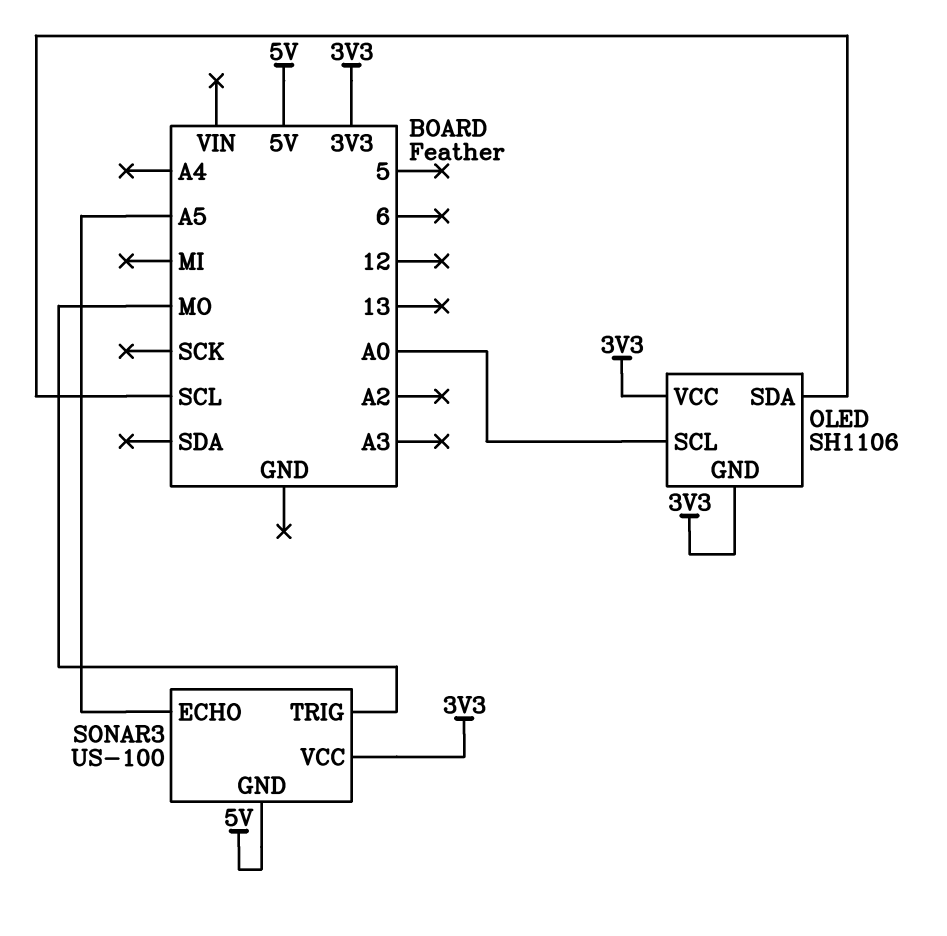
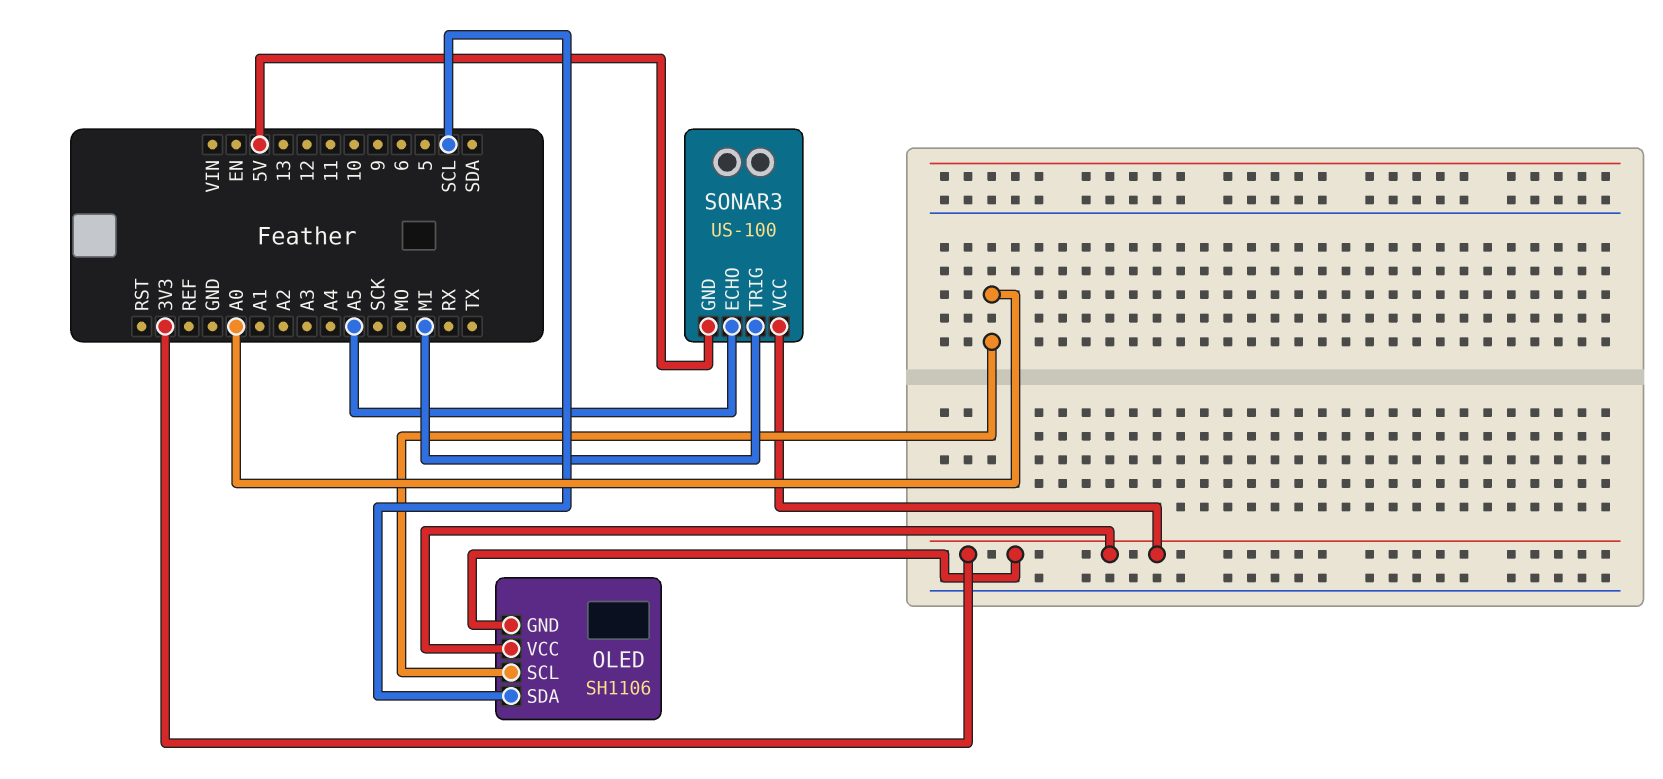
SONAR3 pin TRIG: MO -> MI

